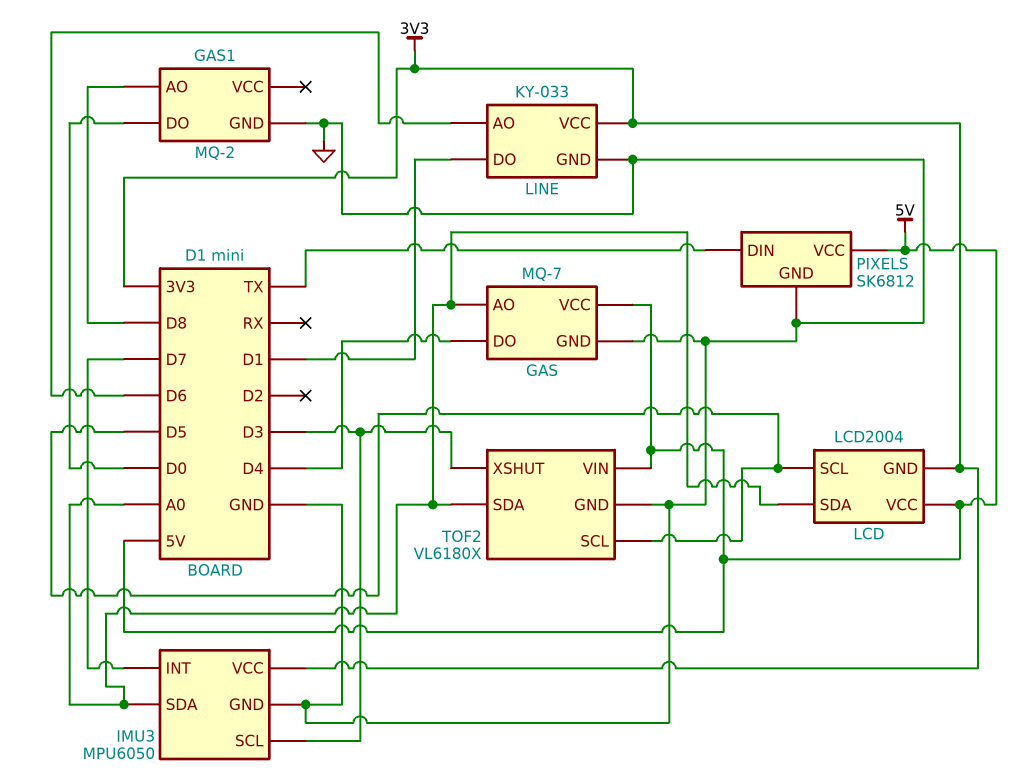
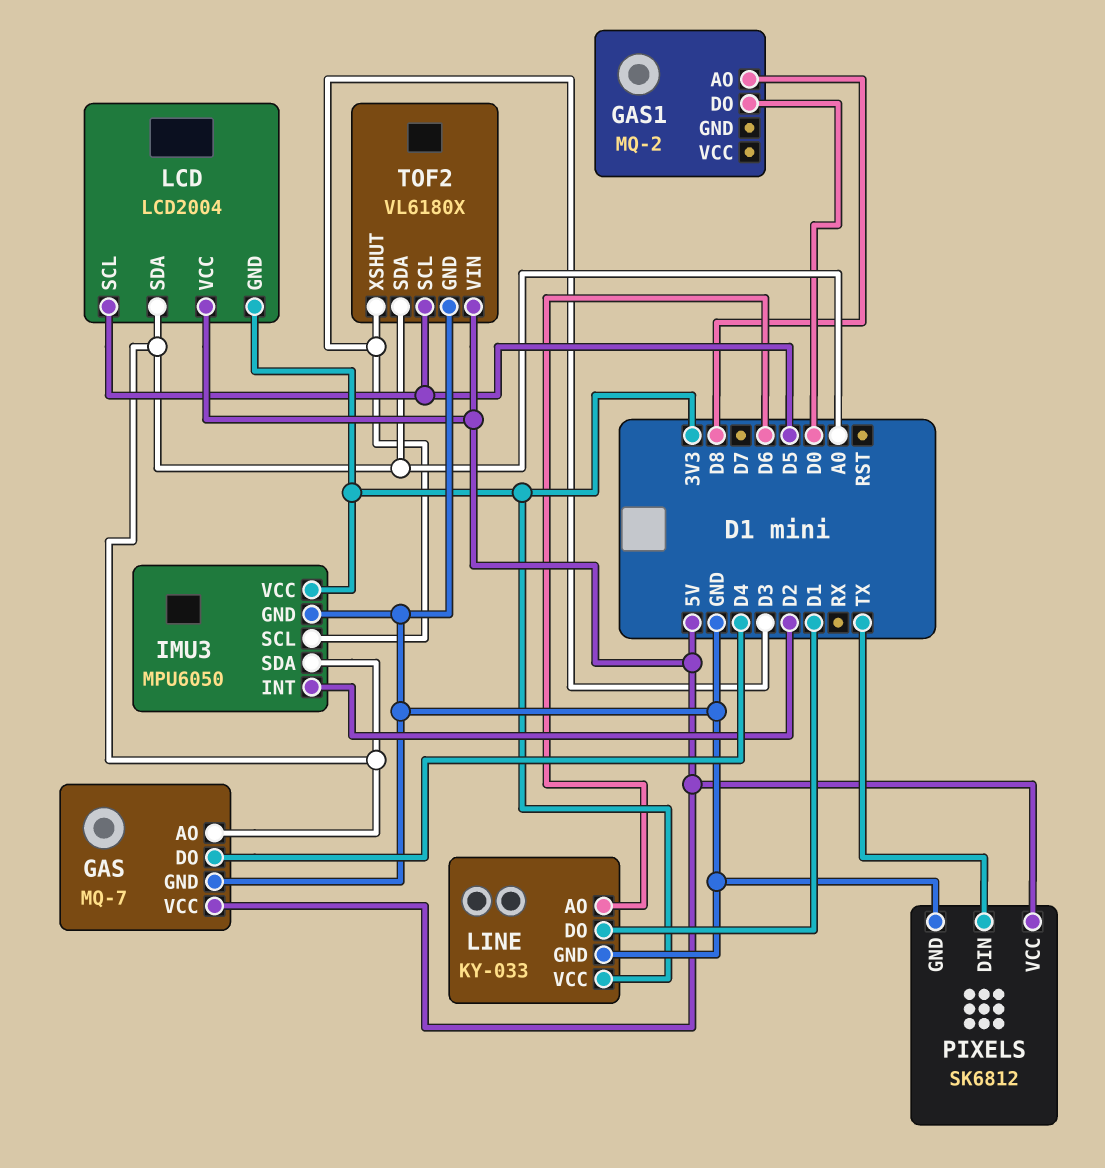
GAS1 pin GND: GND -> none
IMU3 pin INT: D7 -> D2

